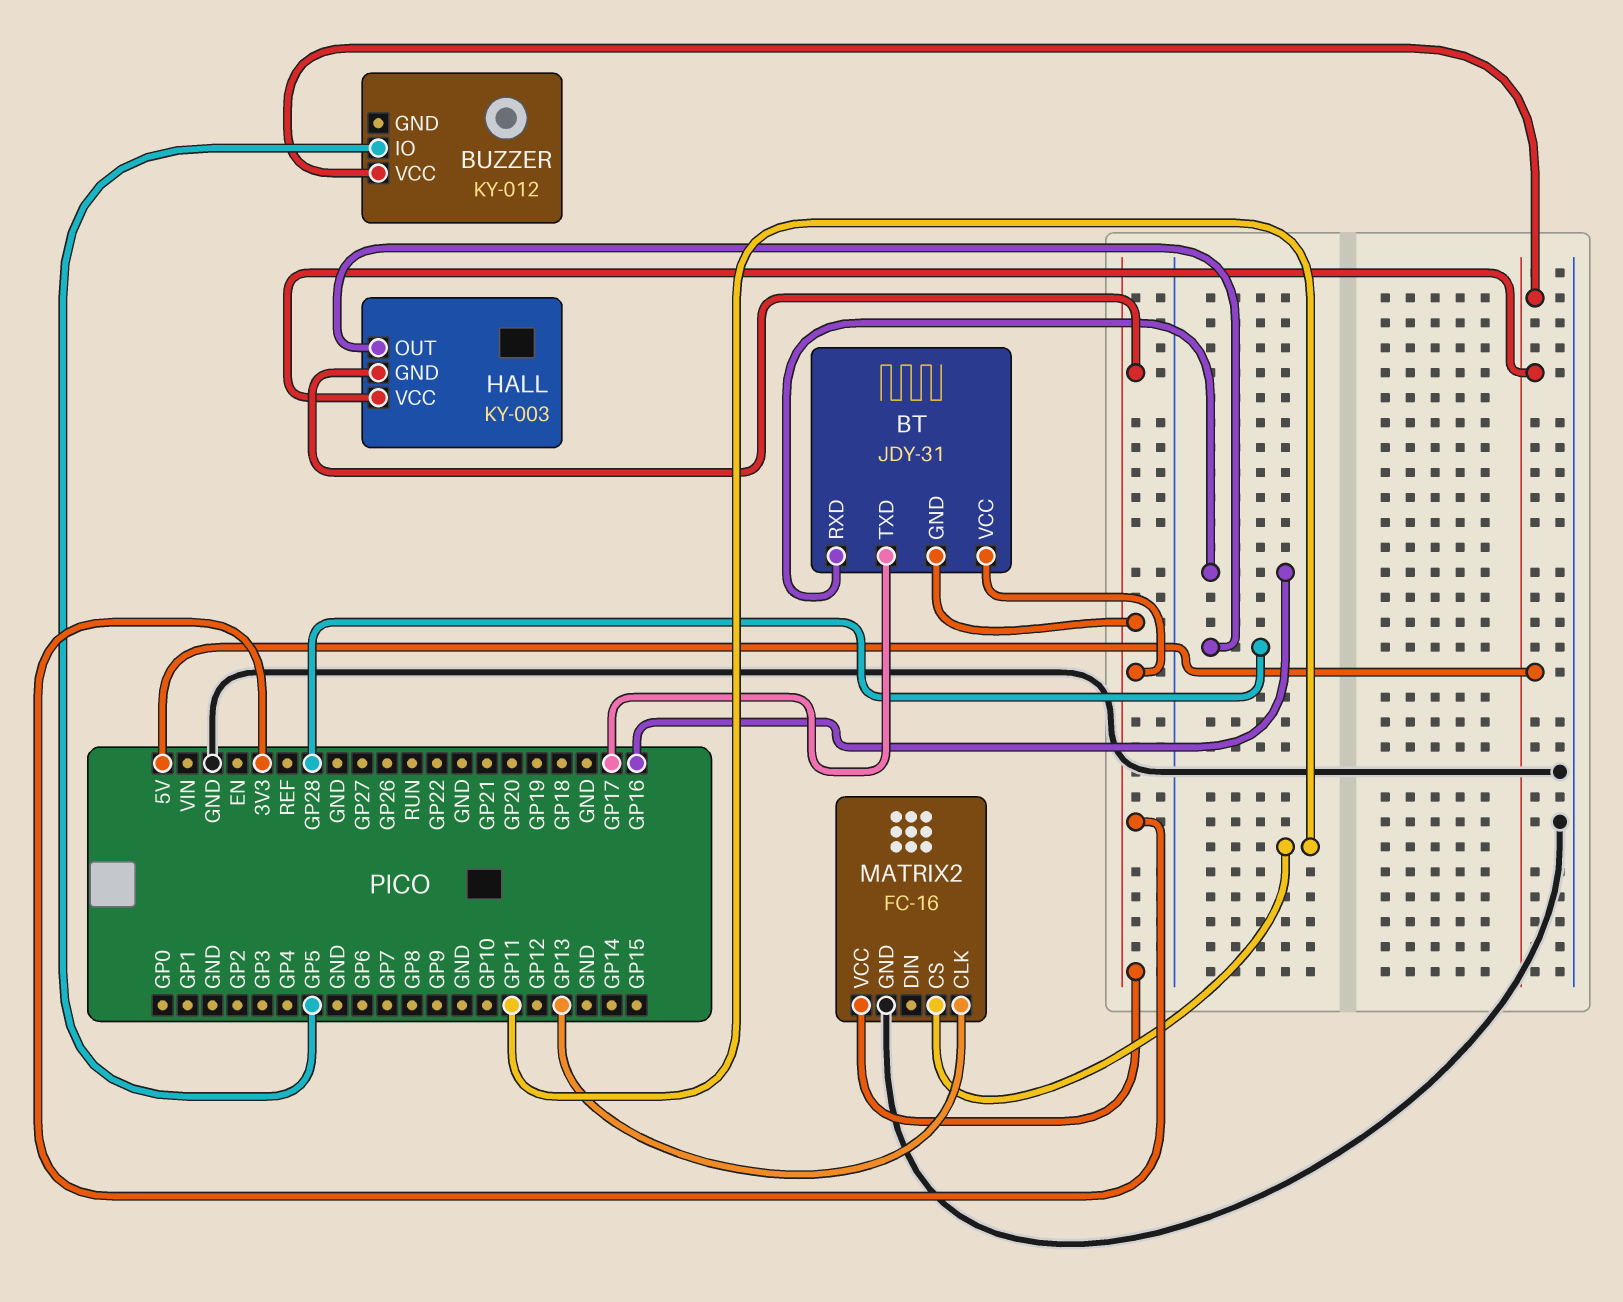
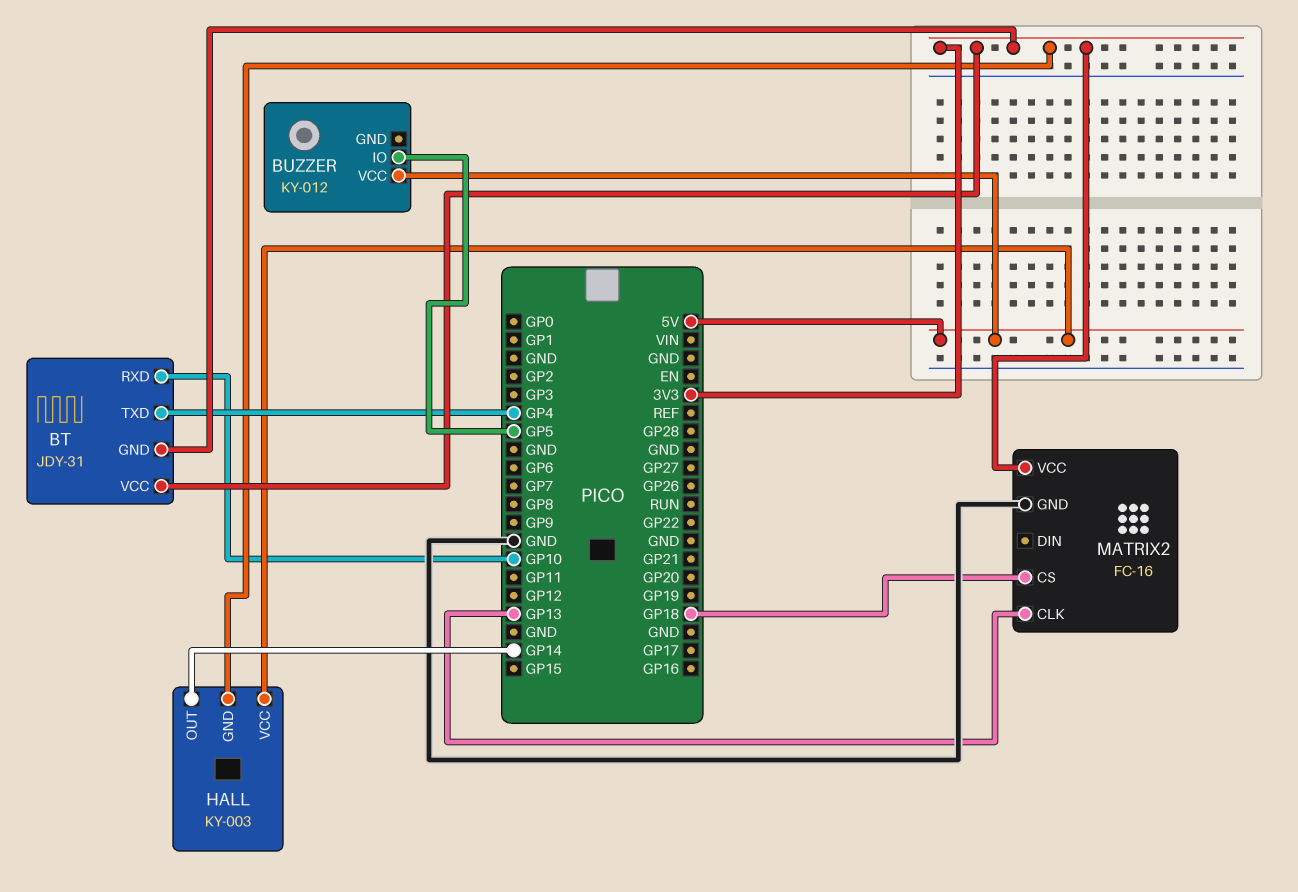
BT pin RXD: GP16 -> GP10
BT pin TXD: GP17 -> GP4
HALL pin OUT: GP28 -> GP14
MATRIX2 pin CS: GP11 -> GP18

